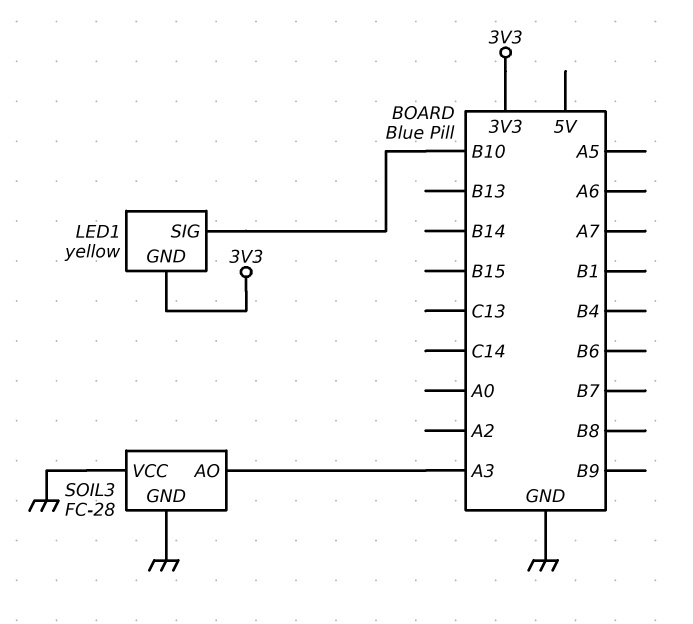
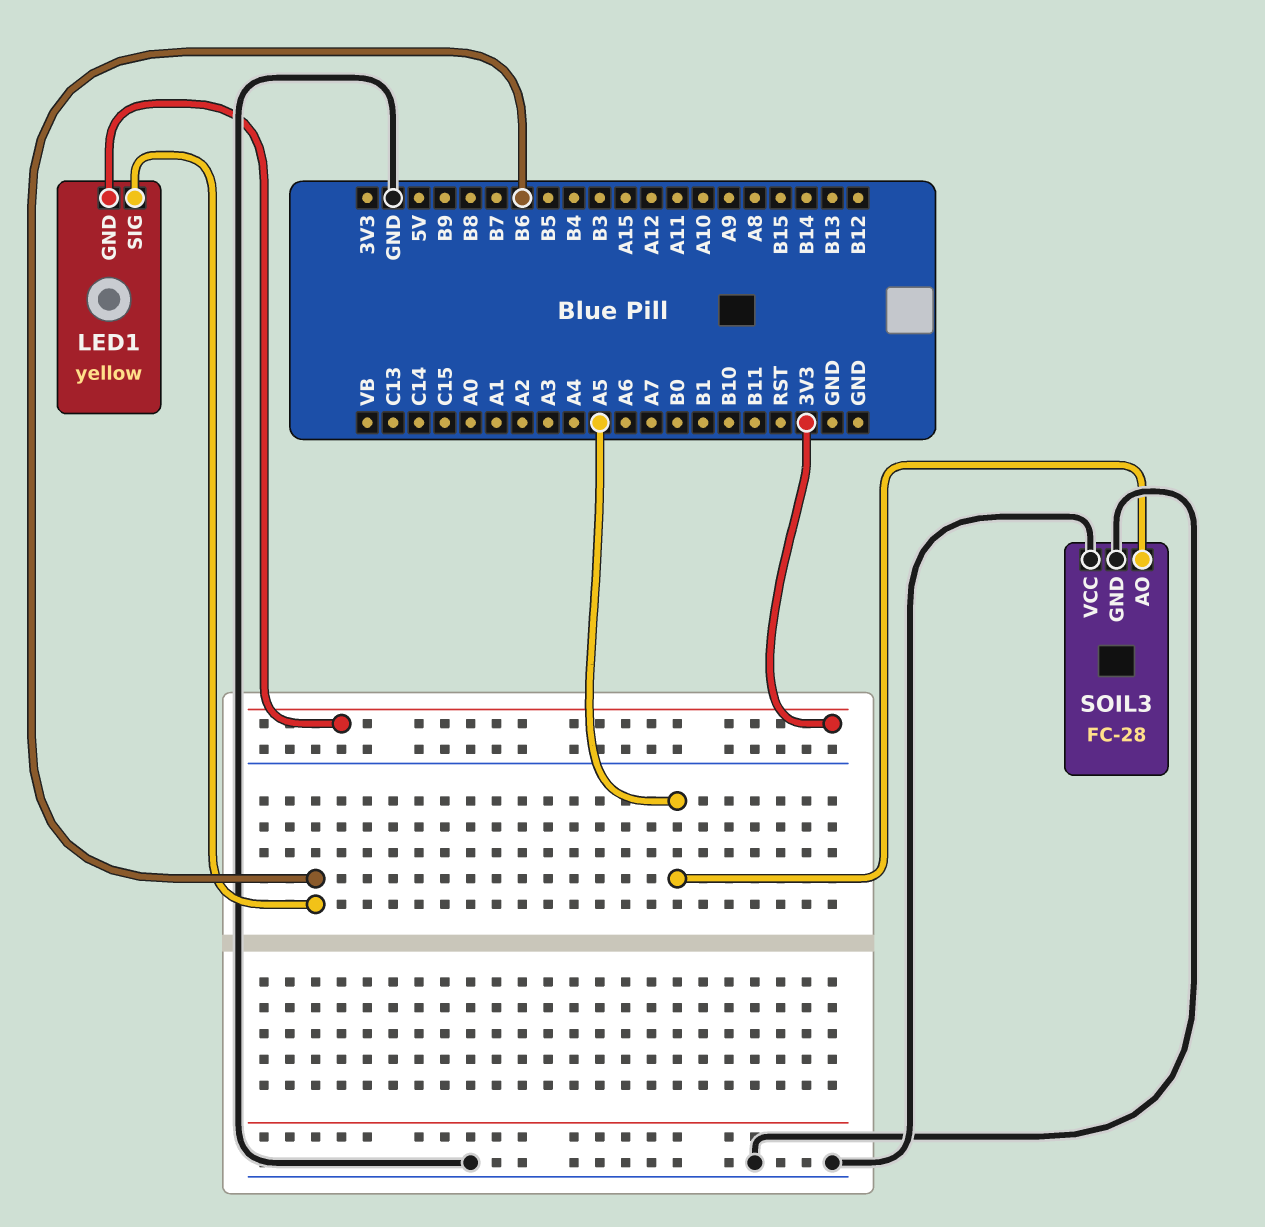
LED1 pin SIG: B10 -> B6
SOIL3 pin AO: A3 -> A5

